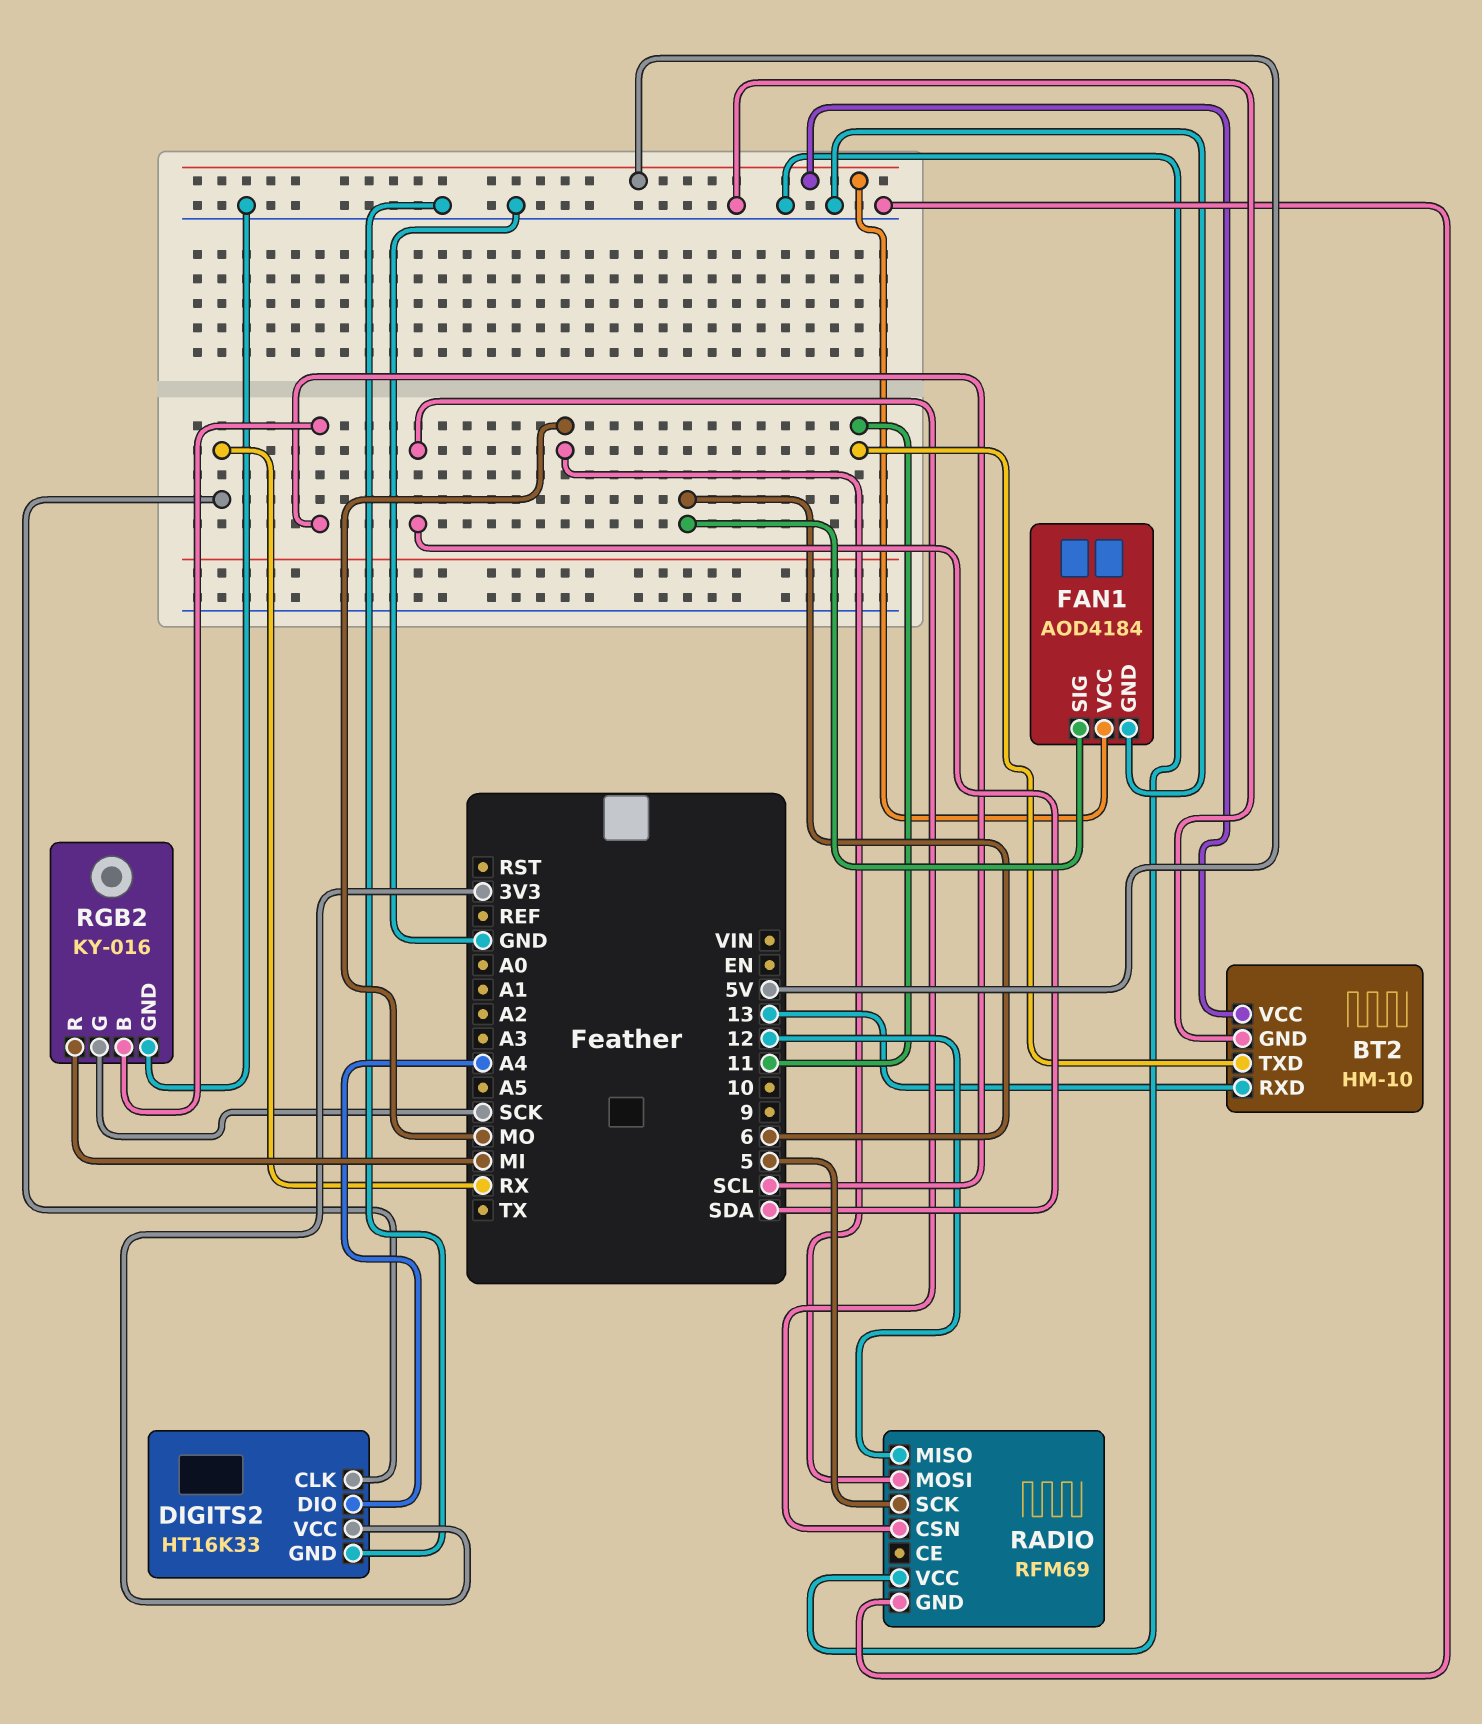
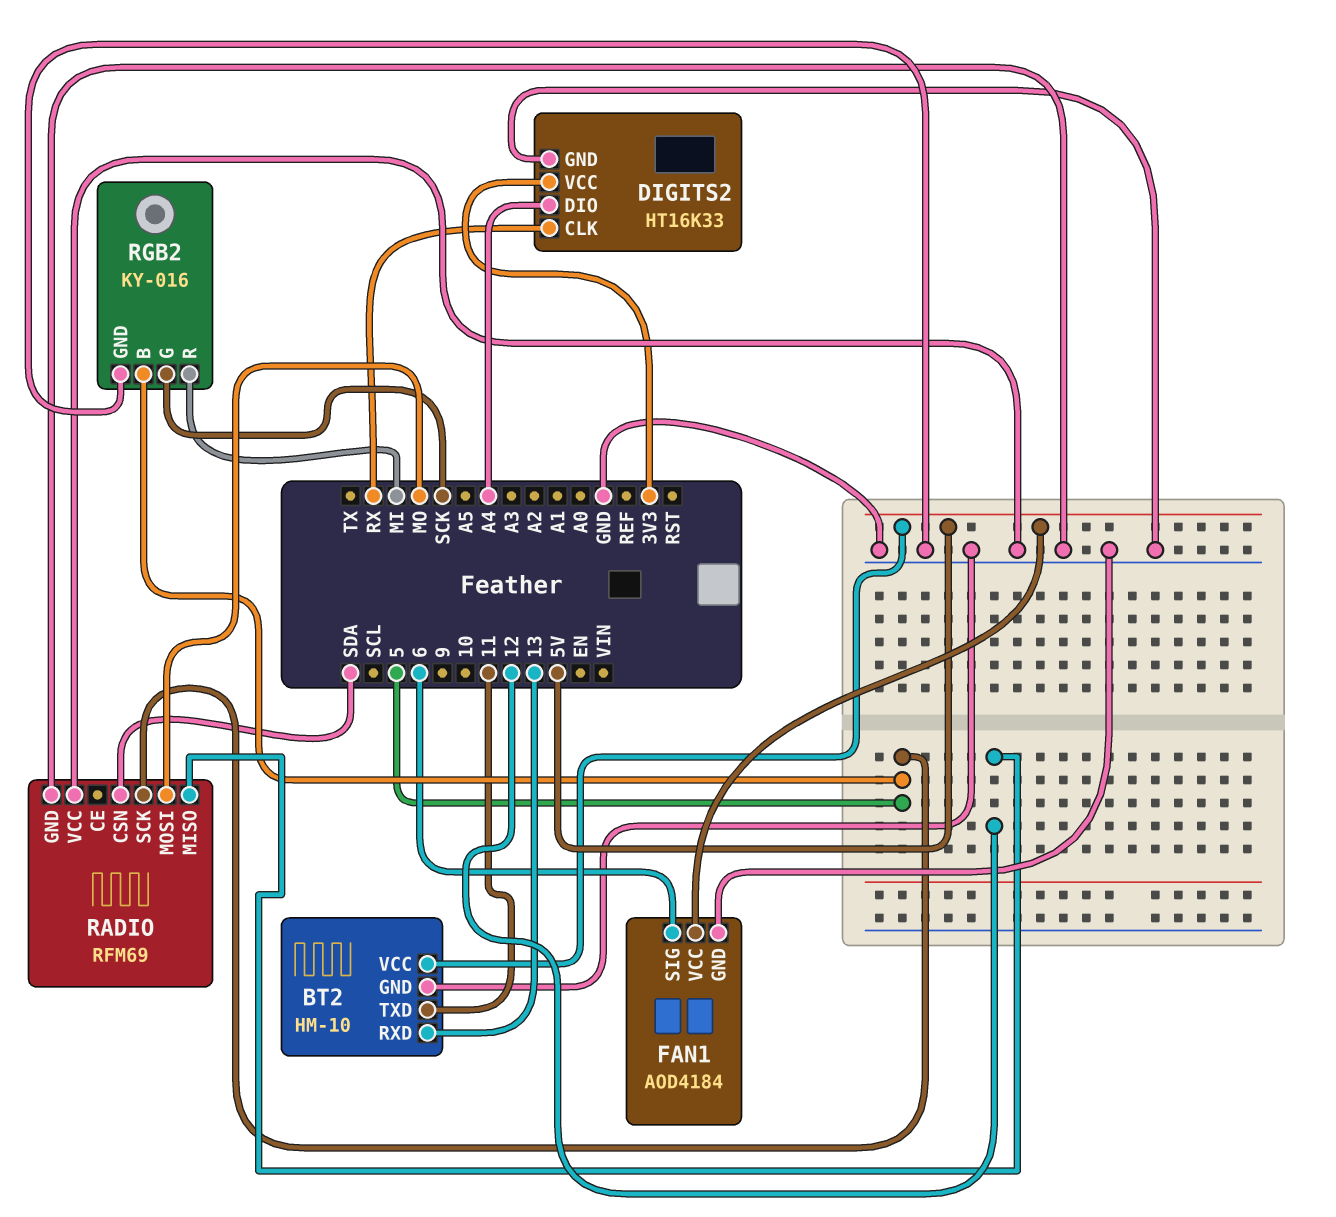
RGB2 pin B: SCL -> 5

